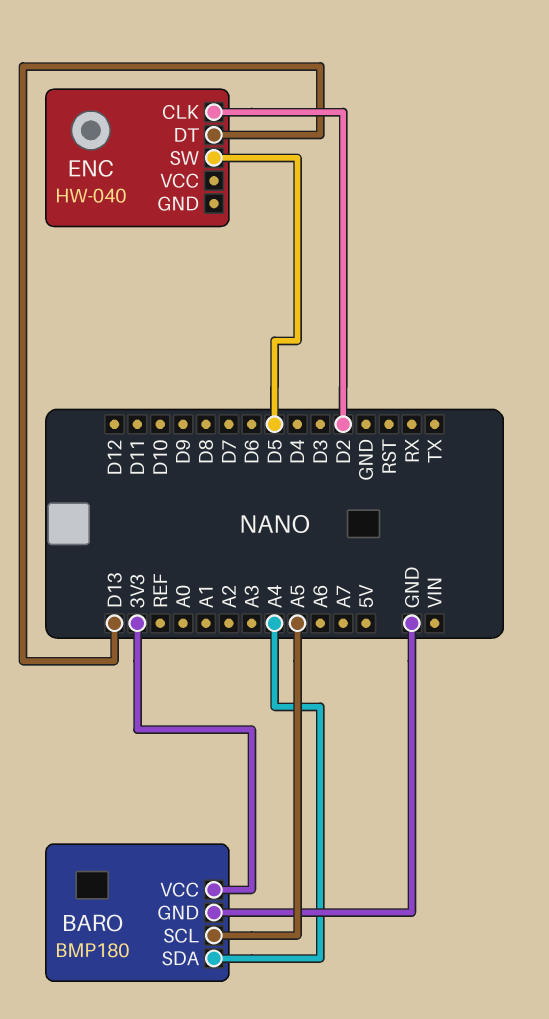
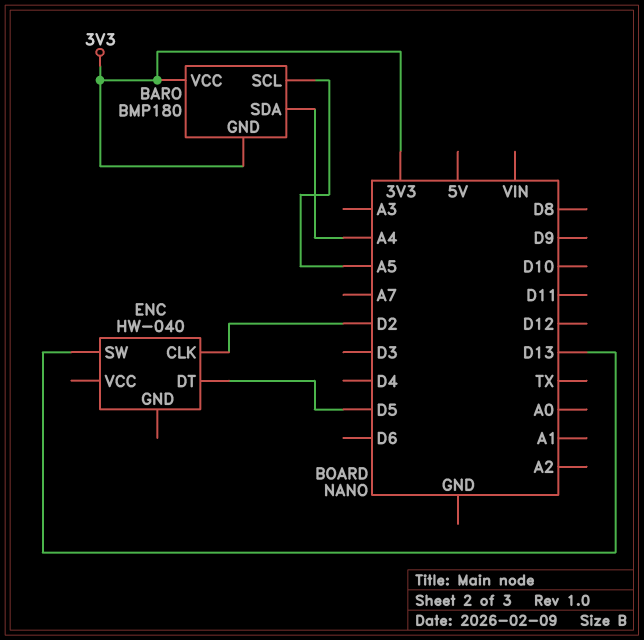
BARO pin GND: GND -> 3V3
ENC pin DT: D13 -> D5
ENC pin SW: D5 -> D13

